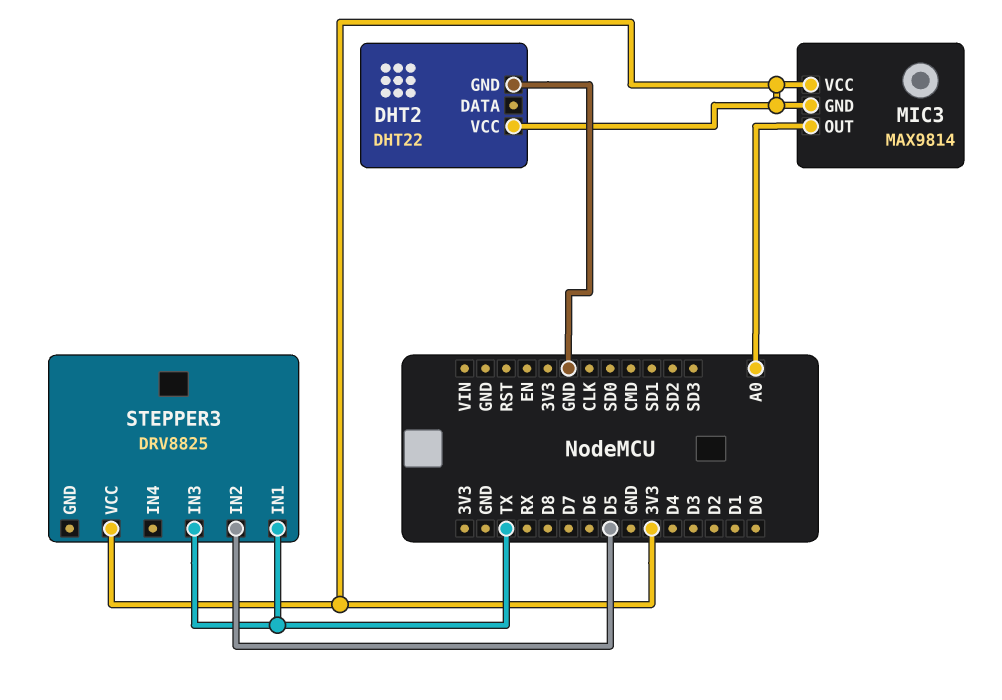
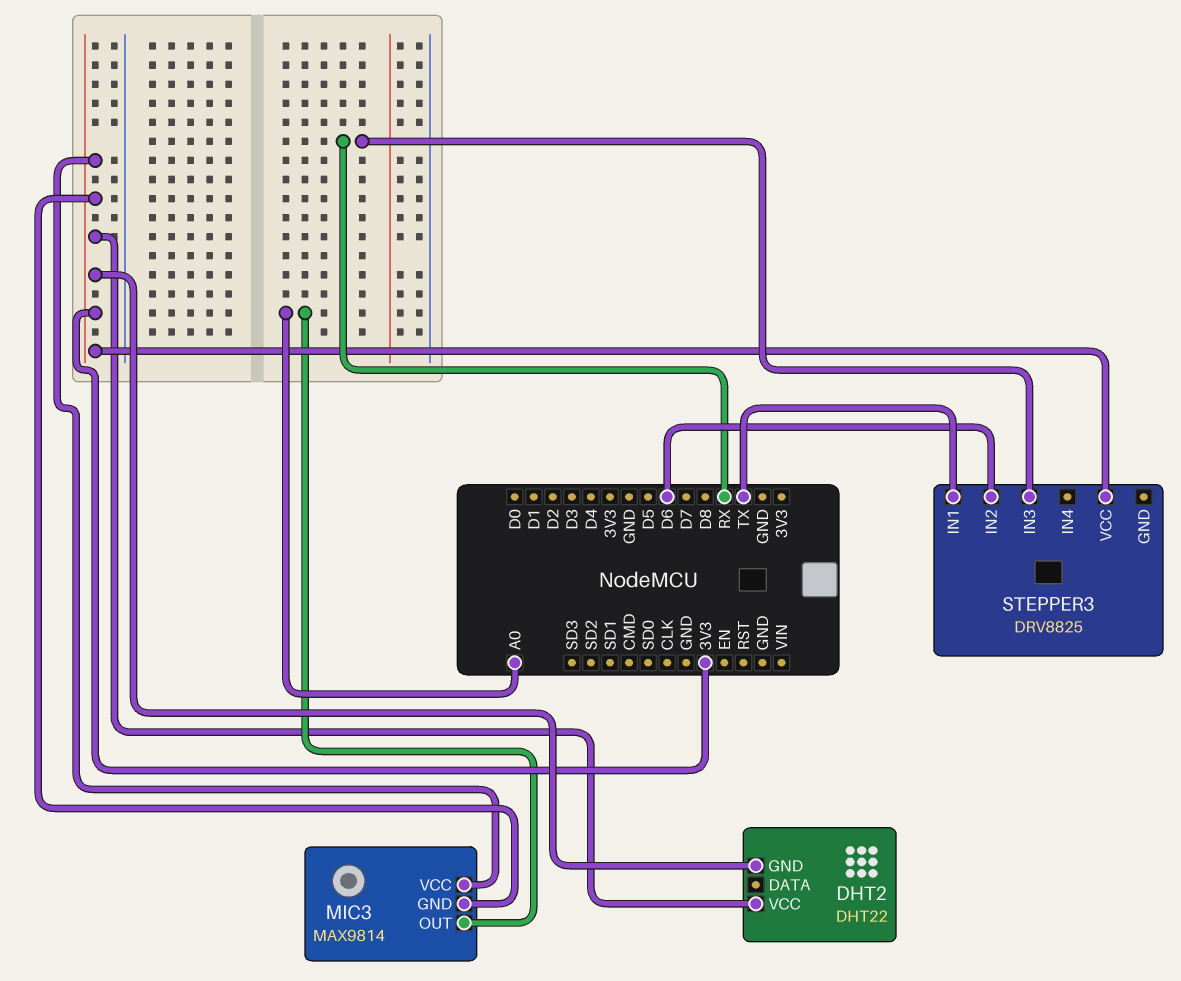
DHT2 pin GND: GND -> 3V3
STEPPER3 pin IN2: D5 -> D6
STEPPER3 pin IN3: TX -> RX

